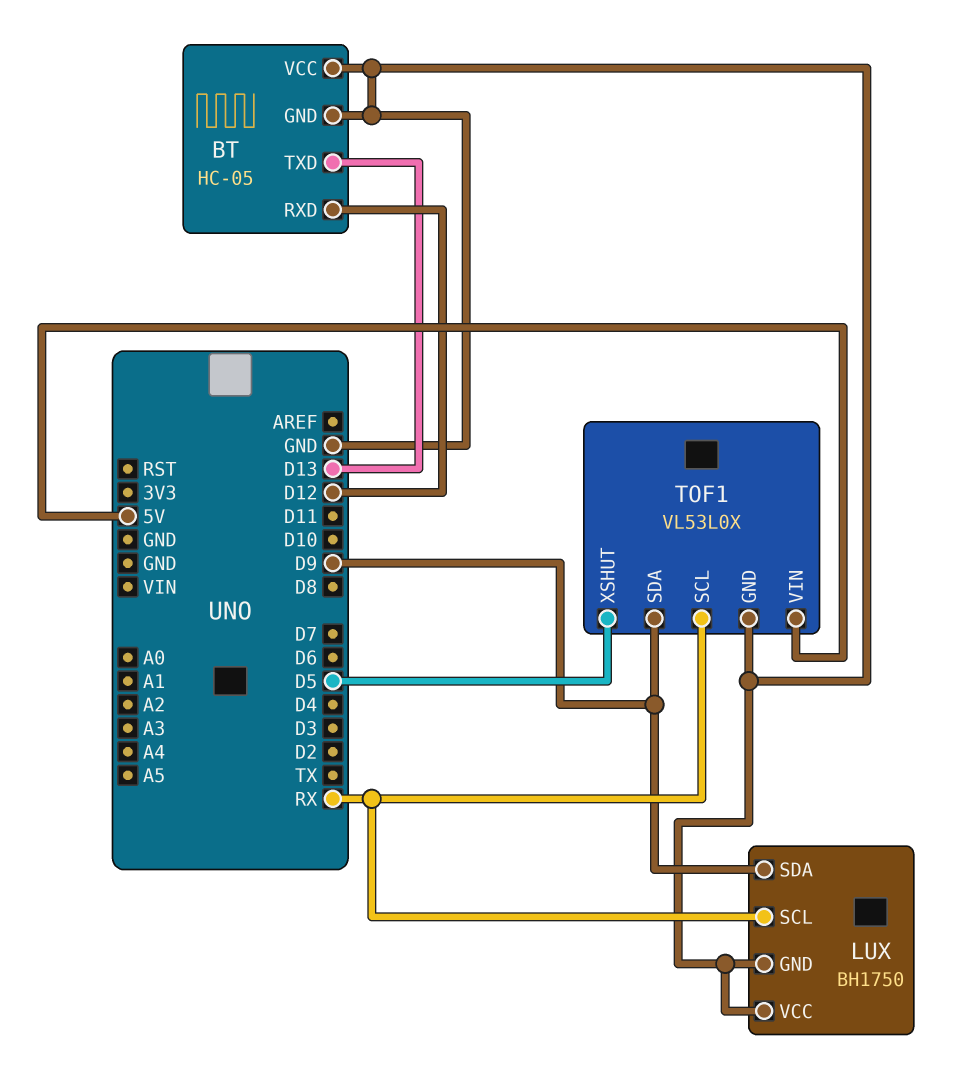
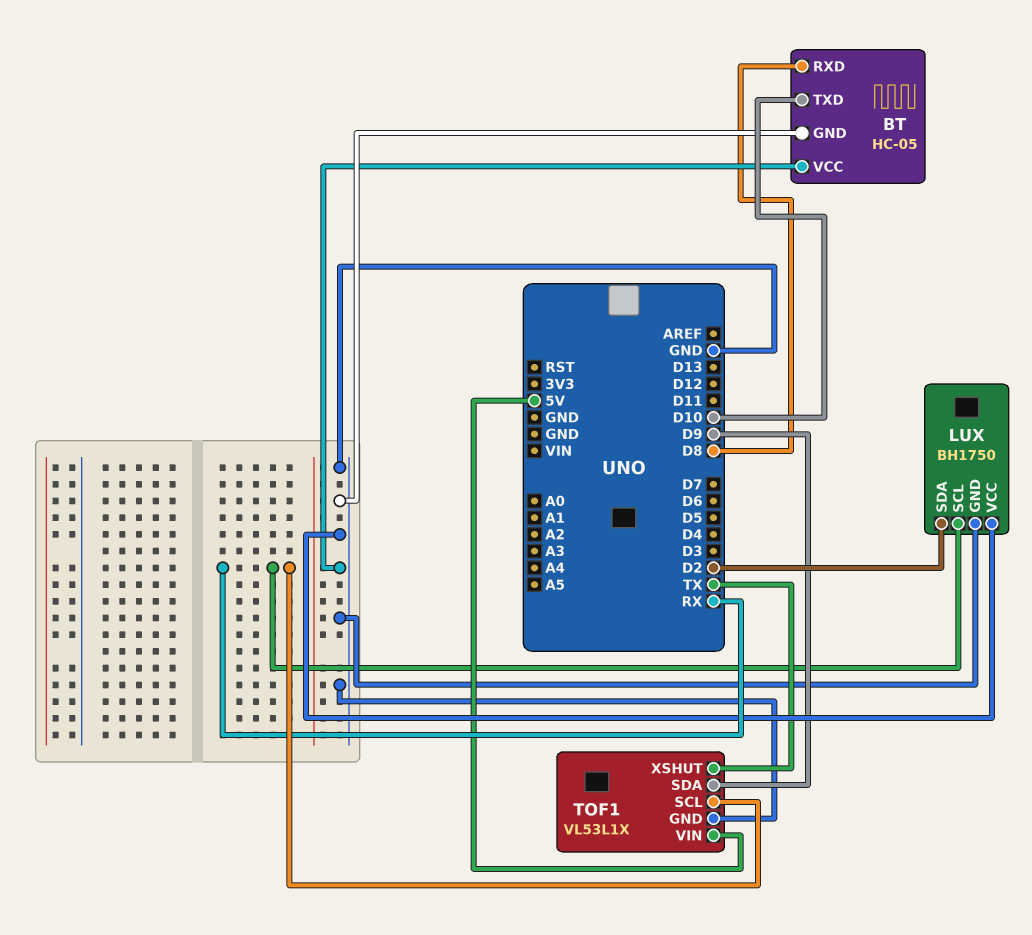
BT pin RXD: D12 -> D8
BT pin TXD: D13 -> D10
LUX pin SDA: D9 -> D2
TOF1: VL53L0X -> VL53L1X
TOF1 pin XSHUT: D5 -> TX

